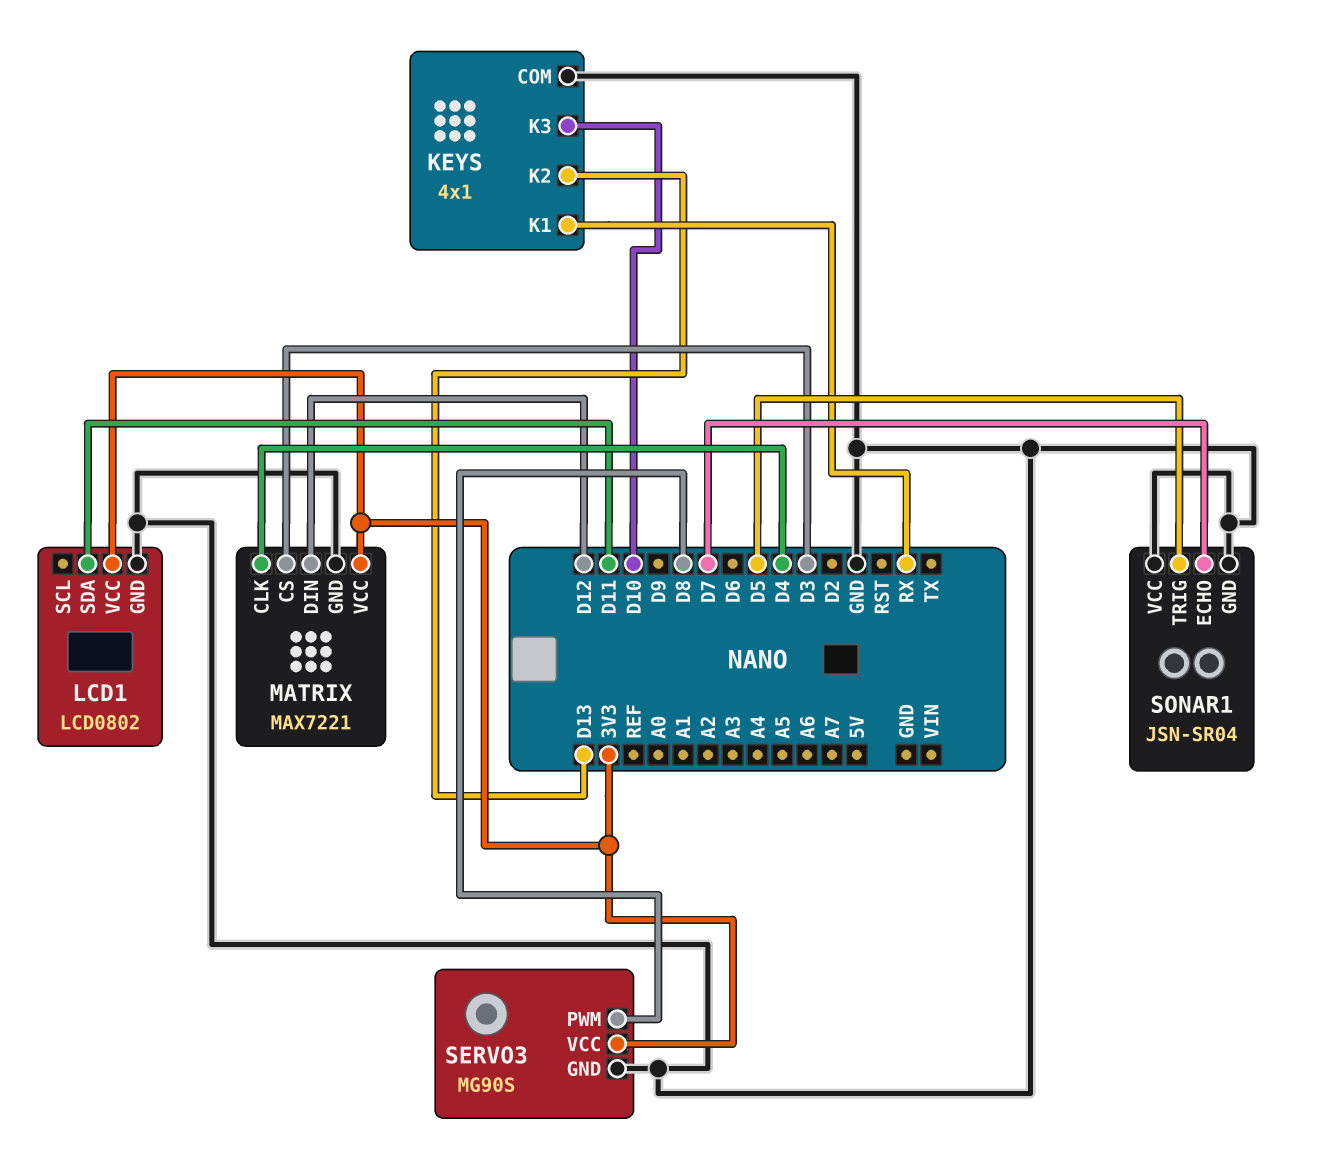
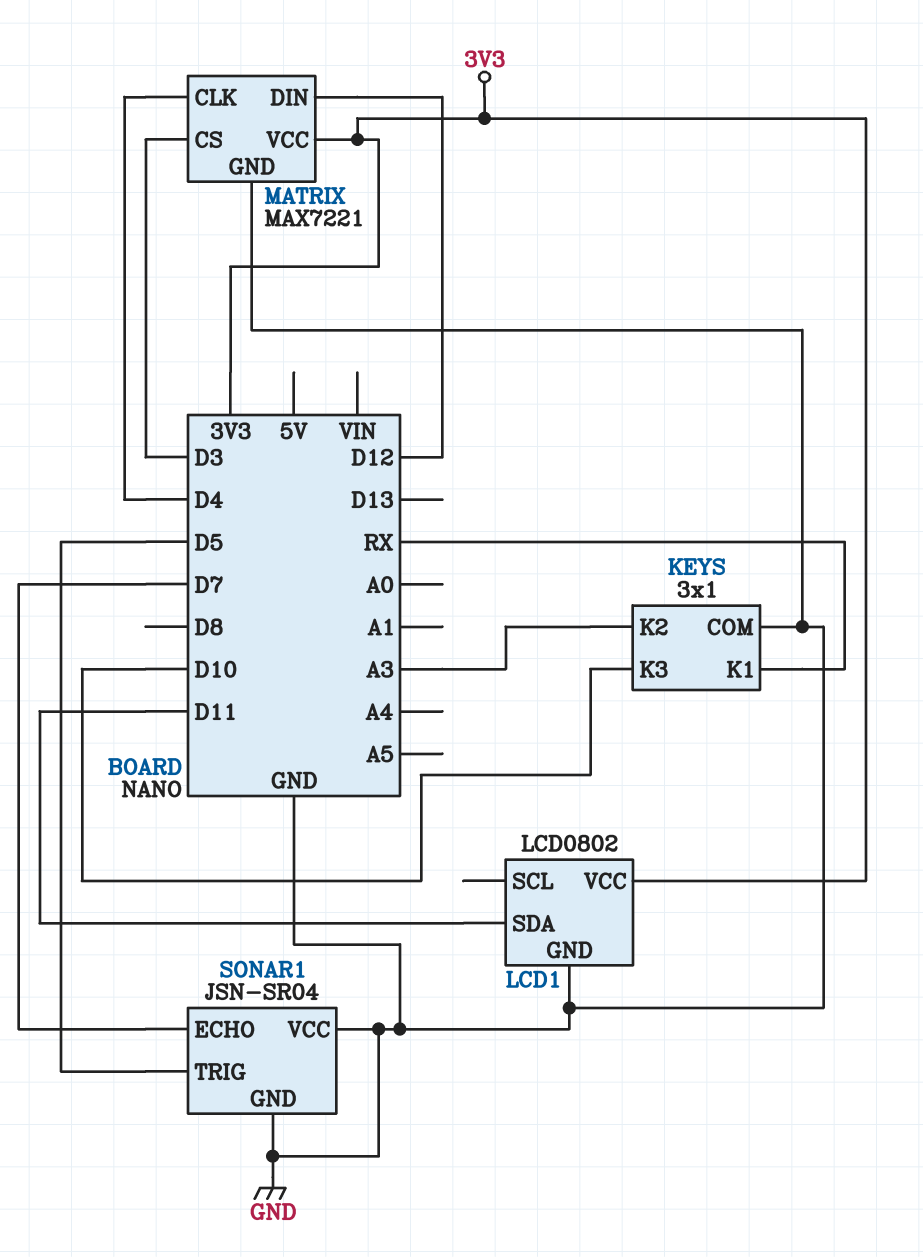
KEYS: 4x1 -> 3x1
KEYS pin K2: D13 -> A3
SERVO3: MG90S -> none
SERVO3 pin GND: GND -> none
SERVO3 pin PWM: D8 -> none
SERVO3 pin VCC: 3V3 -> none

